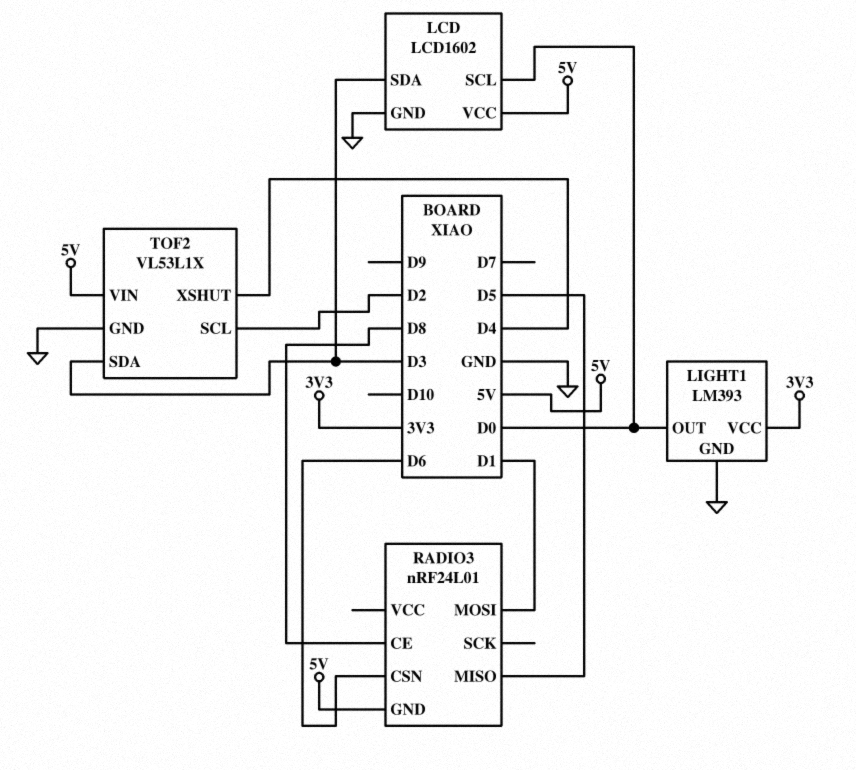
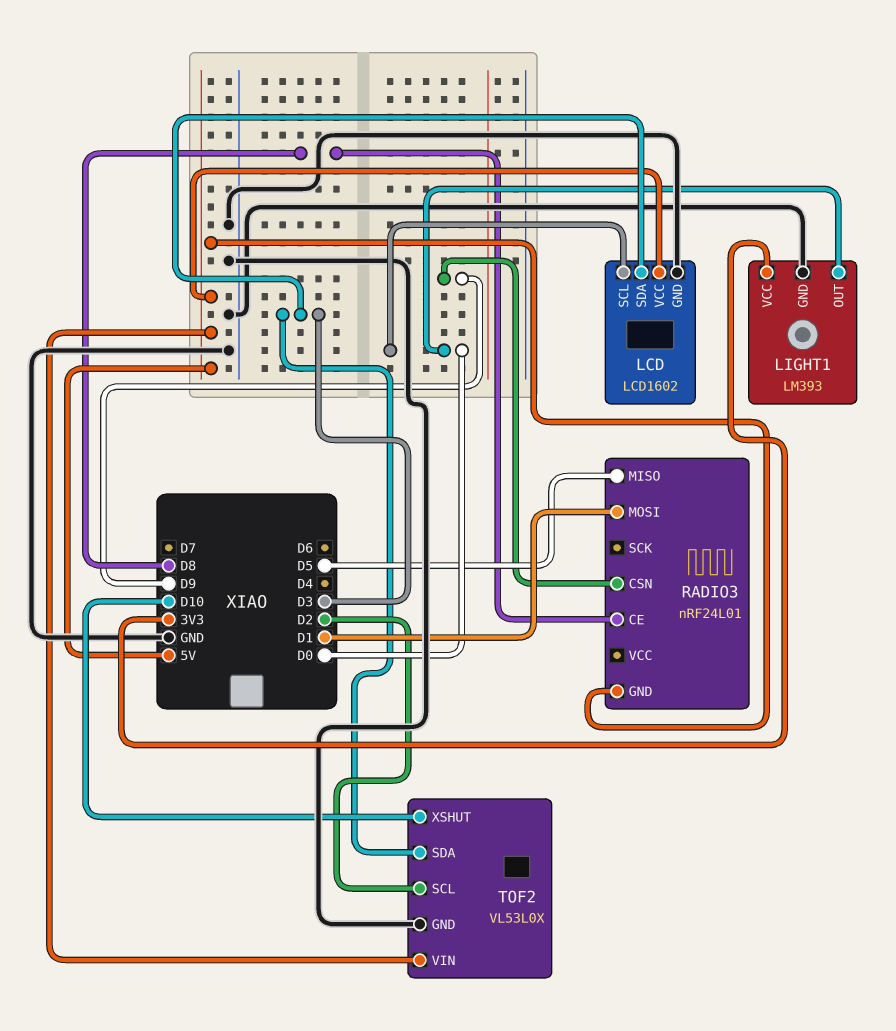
RADIO3 pin CSN: D6 -> D9
TOF2: VL53L1X -> VL53L0X
TOF2 pin XSHUT: D4 -> D10

